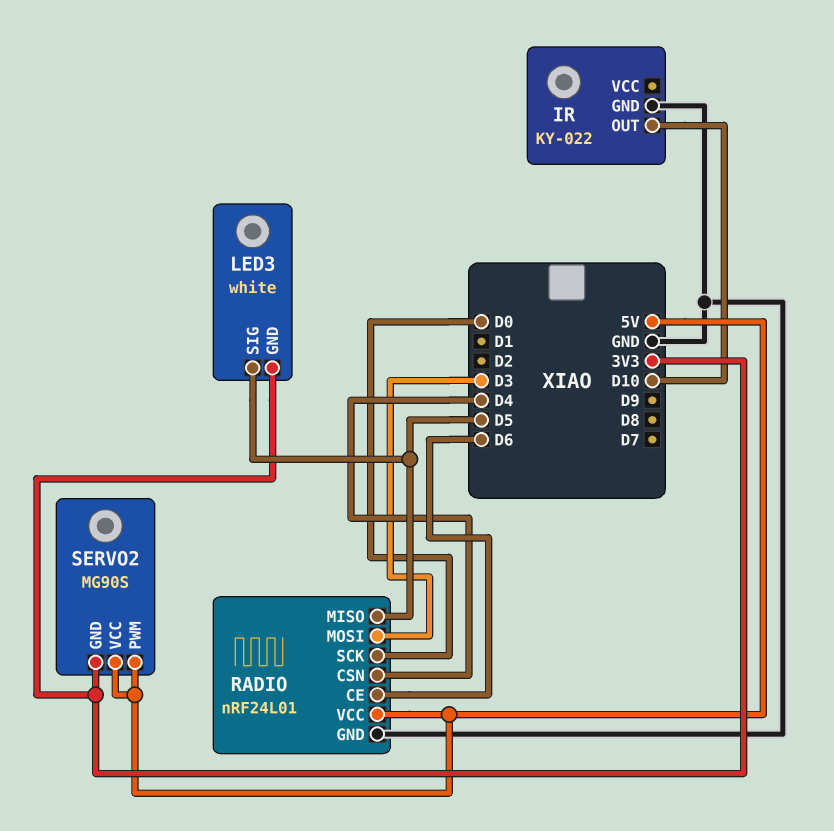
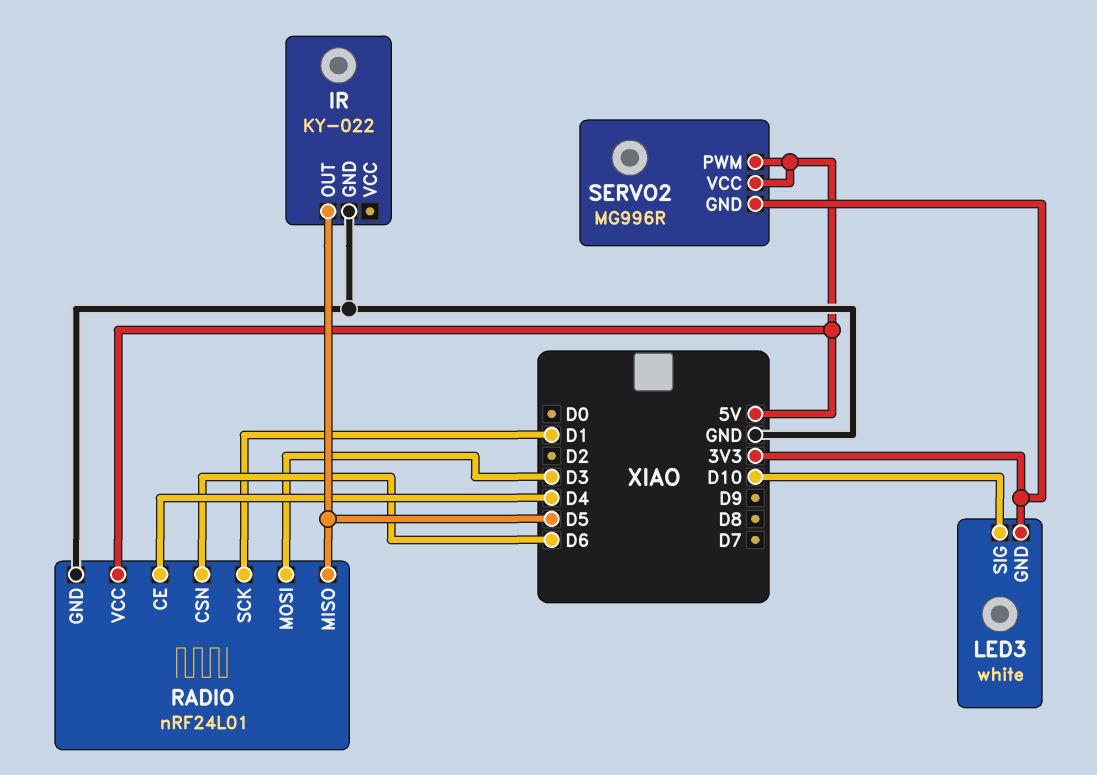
IR pin OUT: D10 -> D5
LED3 pin SIG: D5 -> D10
RADIO pin CE: D6 -> D4
RADIO pin CSN: D4 -> D6
RADIO pin SCK: D0 -> D1
SERVO2: MG90S -> MG996R

